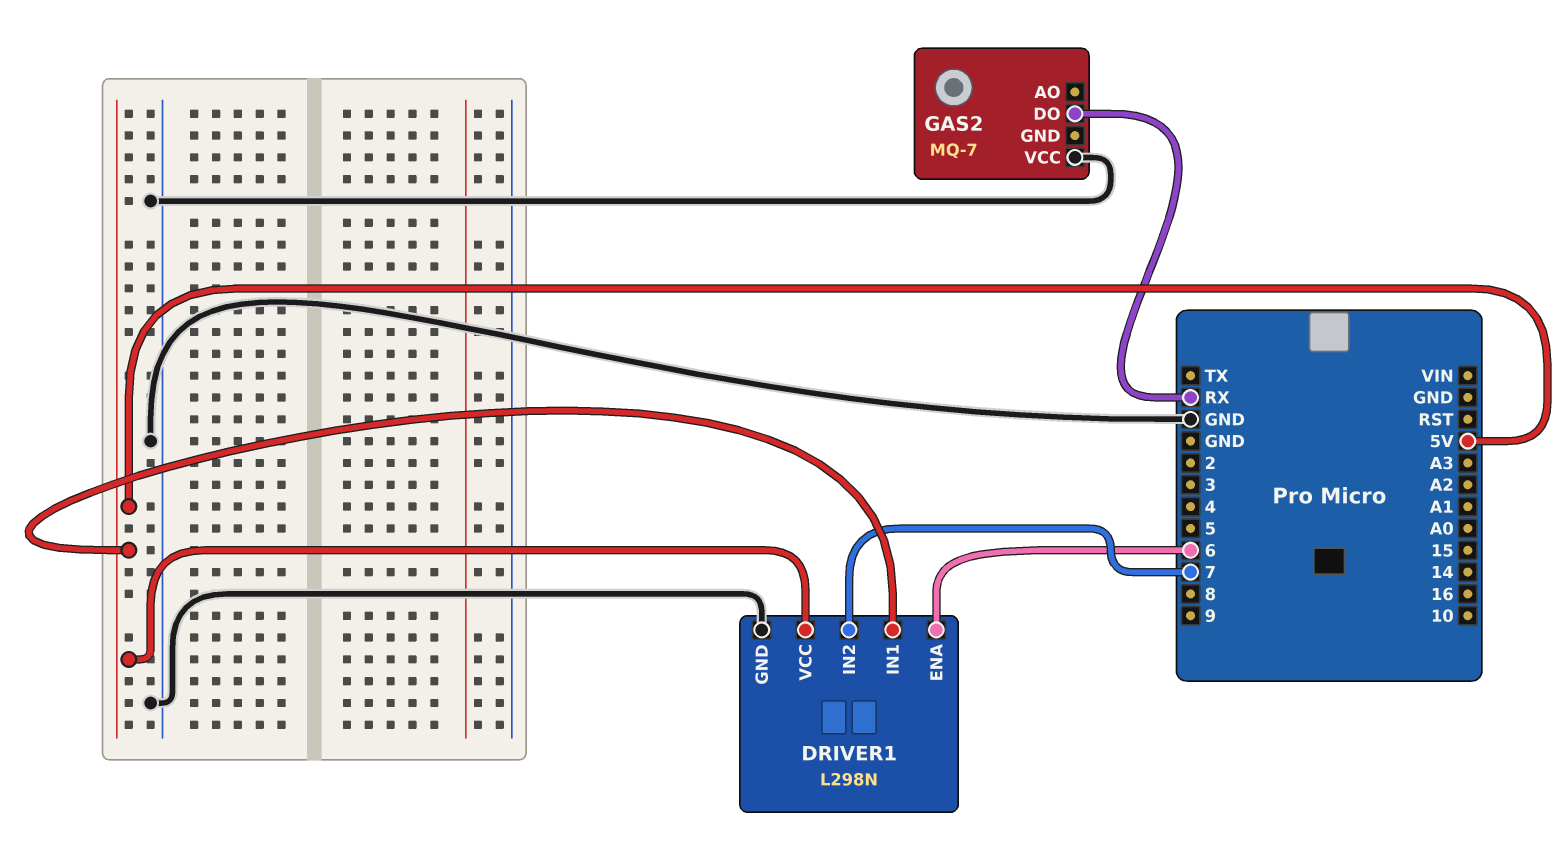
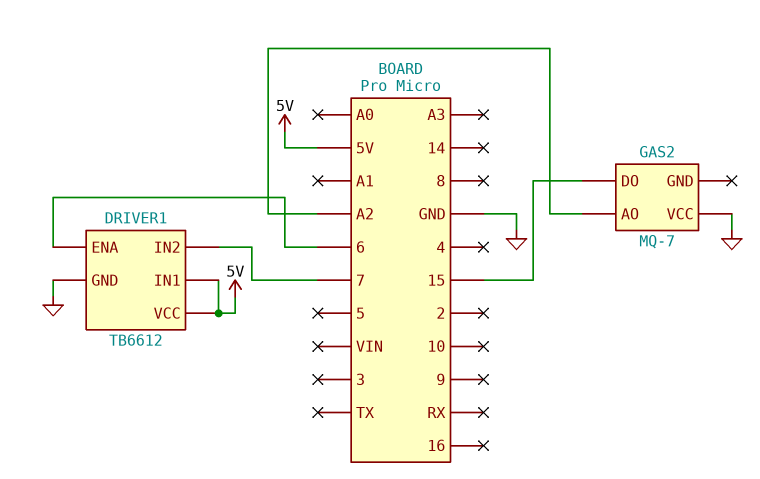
DRIVER1: L298N -> TB6612
GAS2 pin AO: none -> A2
GAS2 pin DO: RX -> 15

